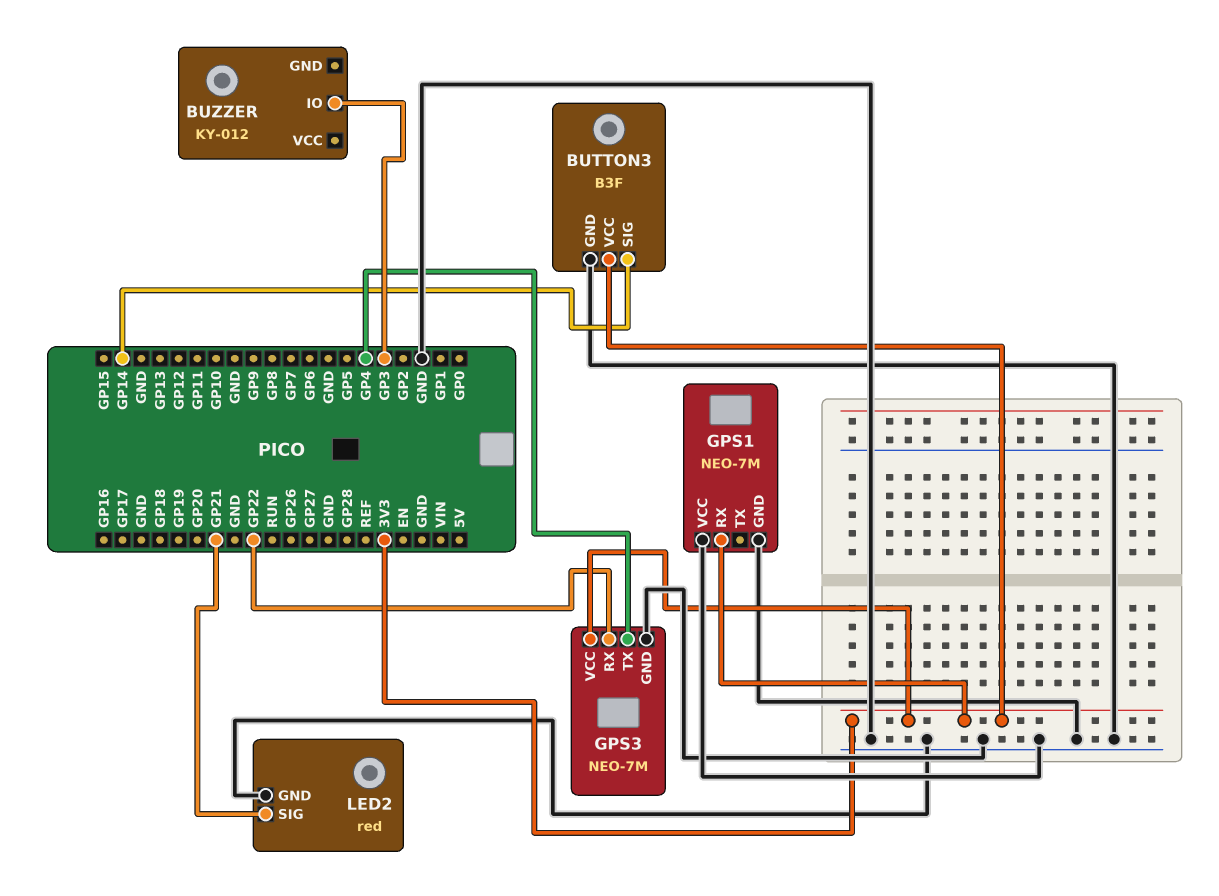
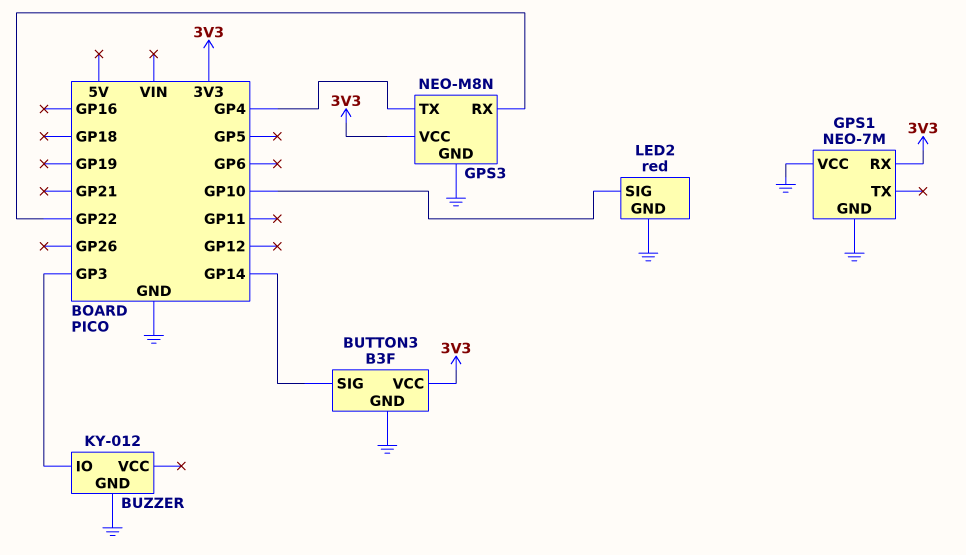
BUZZER pin GND: none -> GND
GPS3: NEO-7M -> NEO-M8N
LED2 pin SIG: GP21 -> GP10

